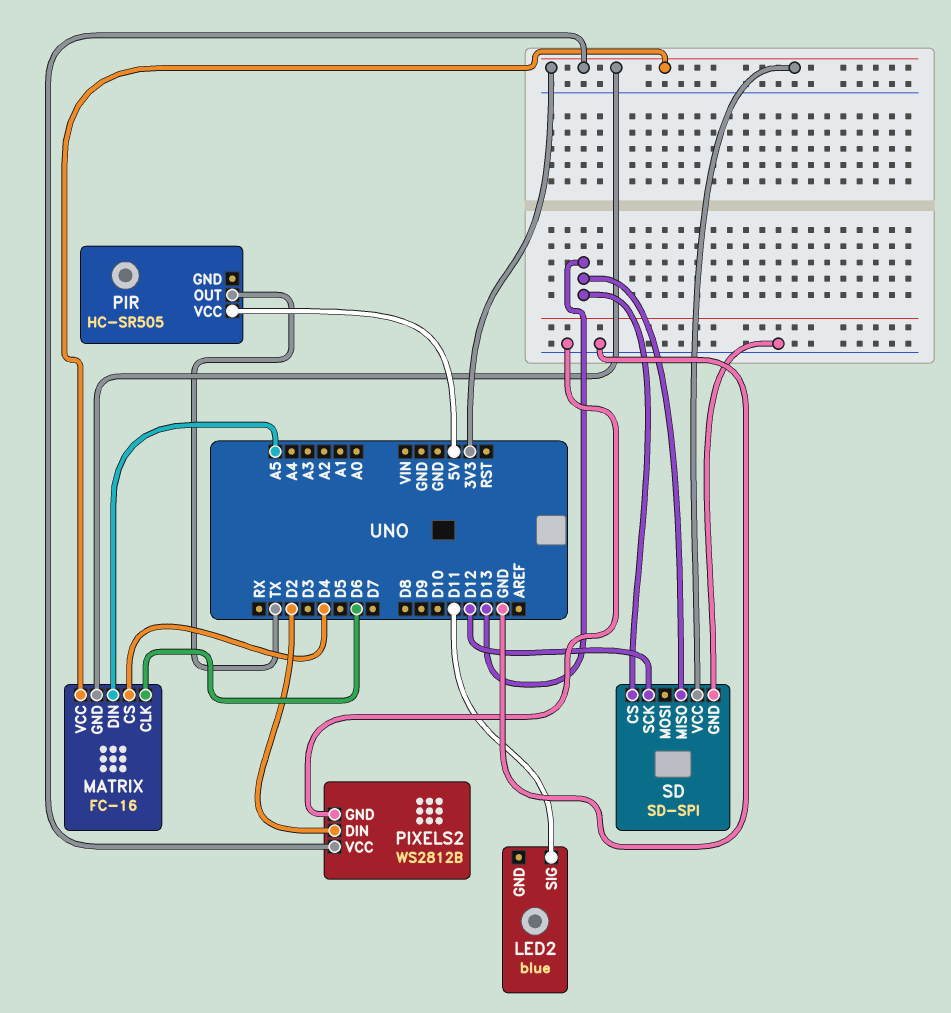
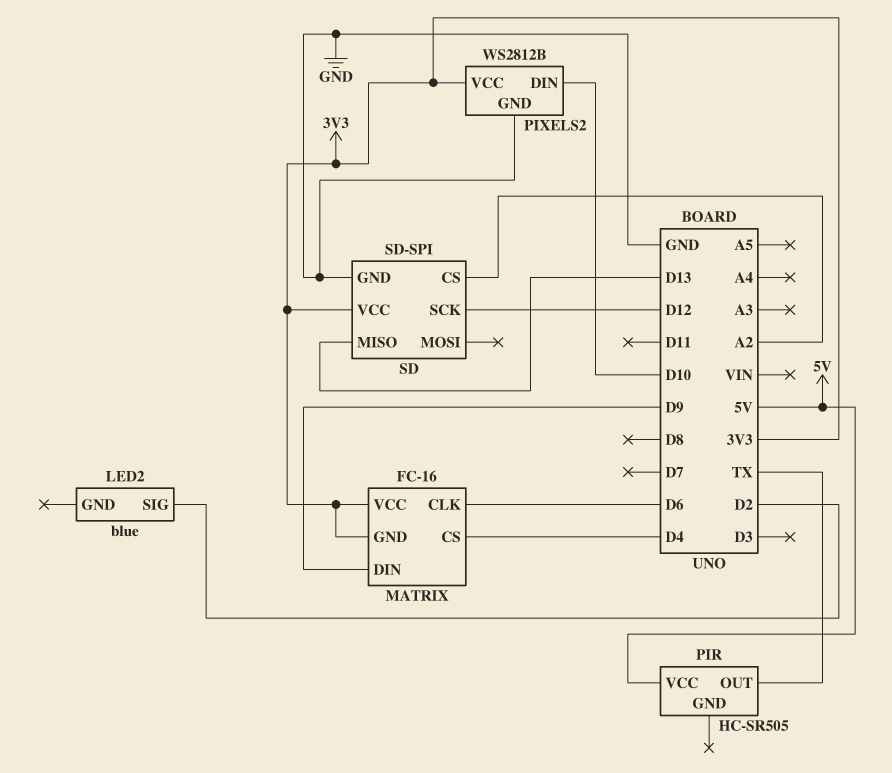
LED2 pin SIG: D11 -> D2
MATRIX pin DIN: A5 -> D9
PIXELS2 pin DIN: D2 -> D10
SD pin CS: D13 -> A2

